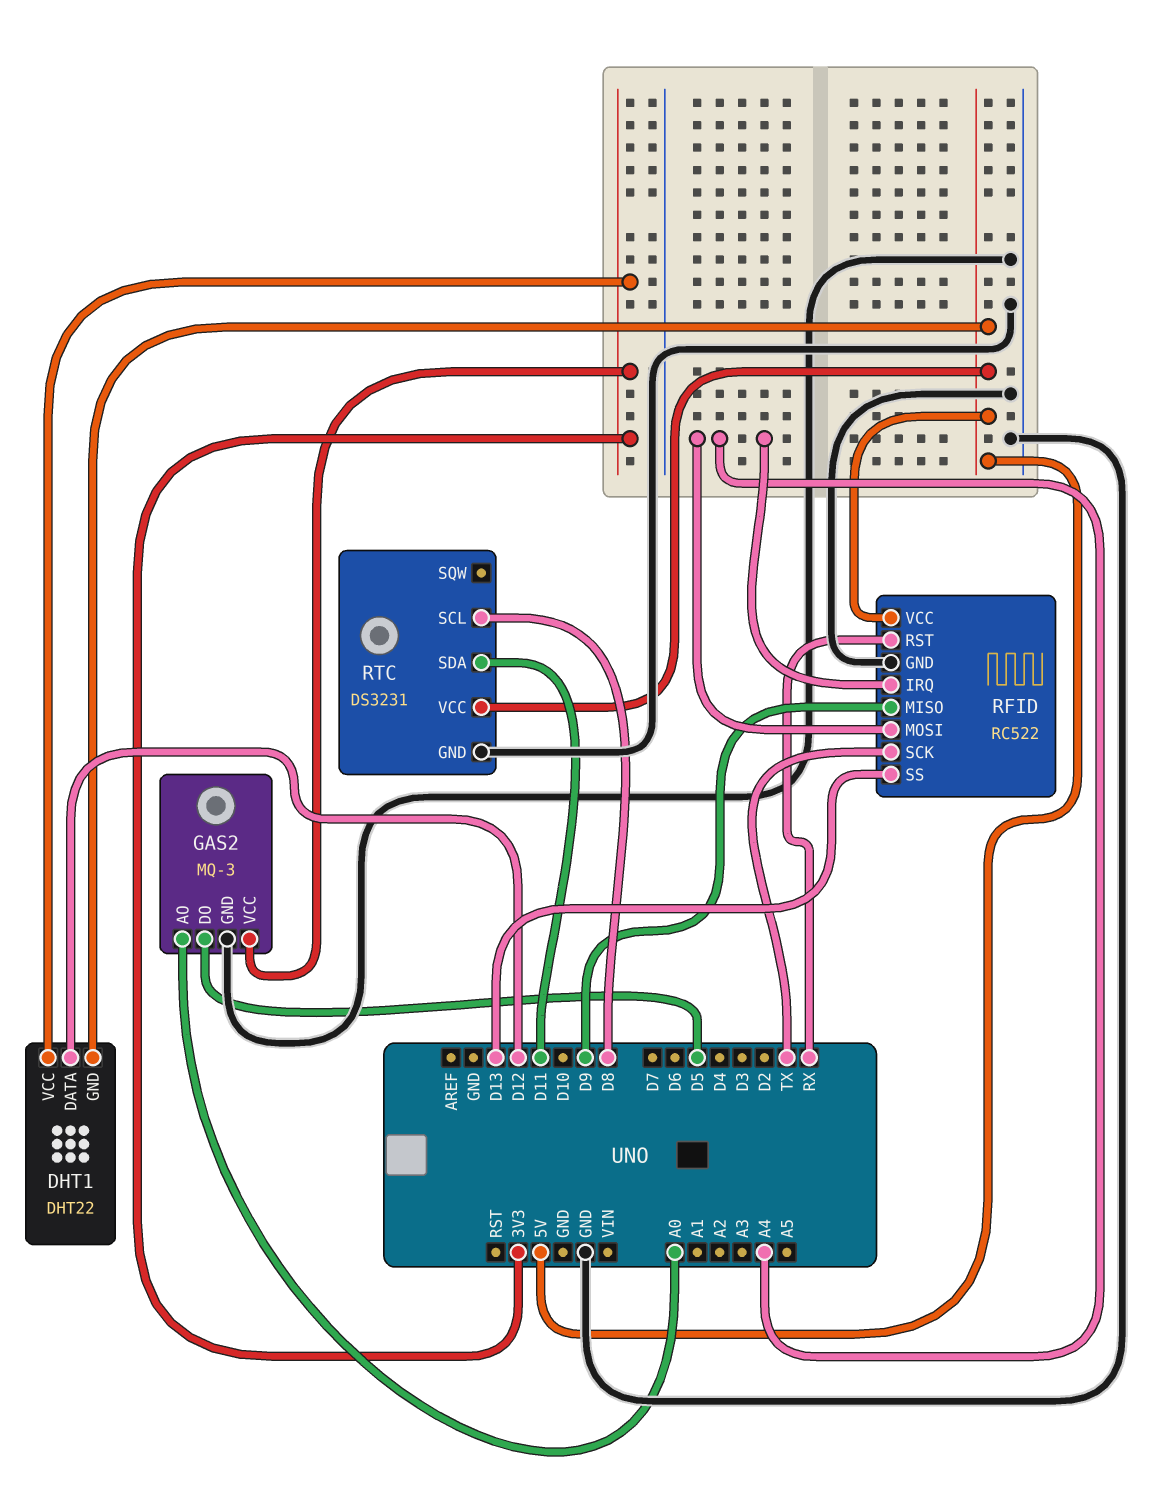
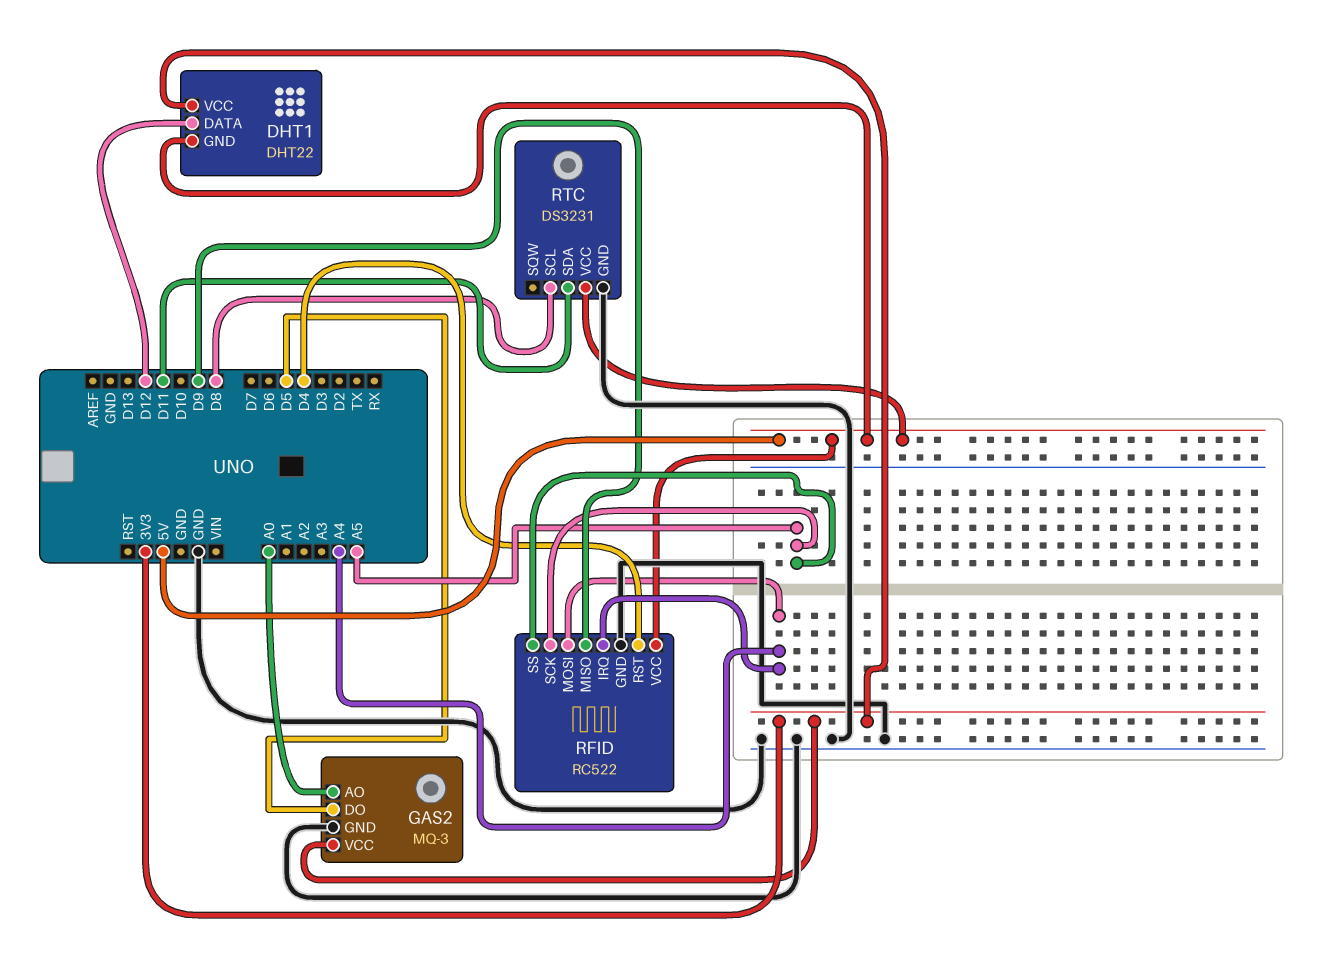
RFID pin RST: RX -> D4
RFID pin SCK: TX -> A5
RFID pin SS: D13 -> A5

